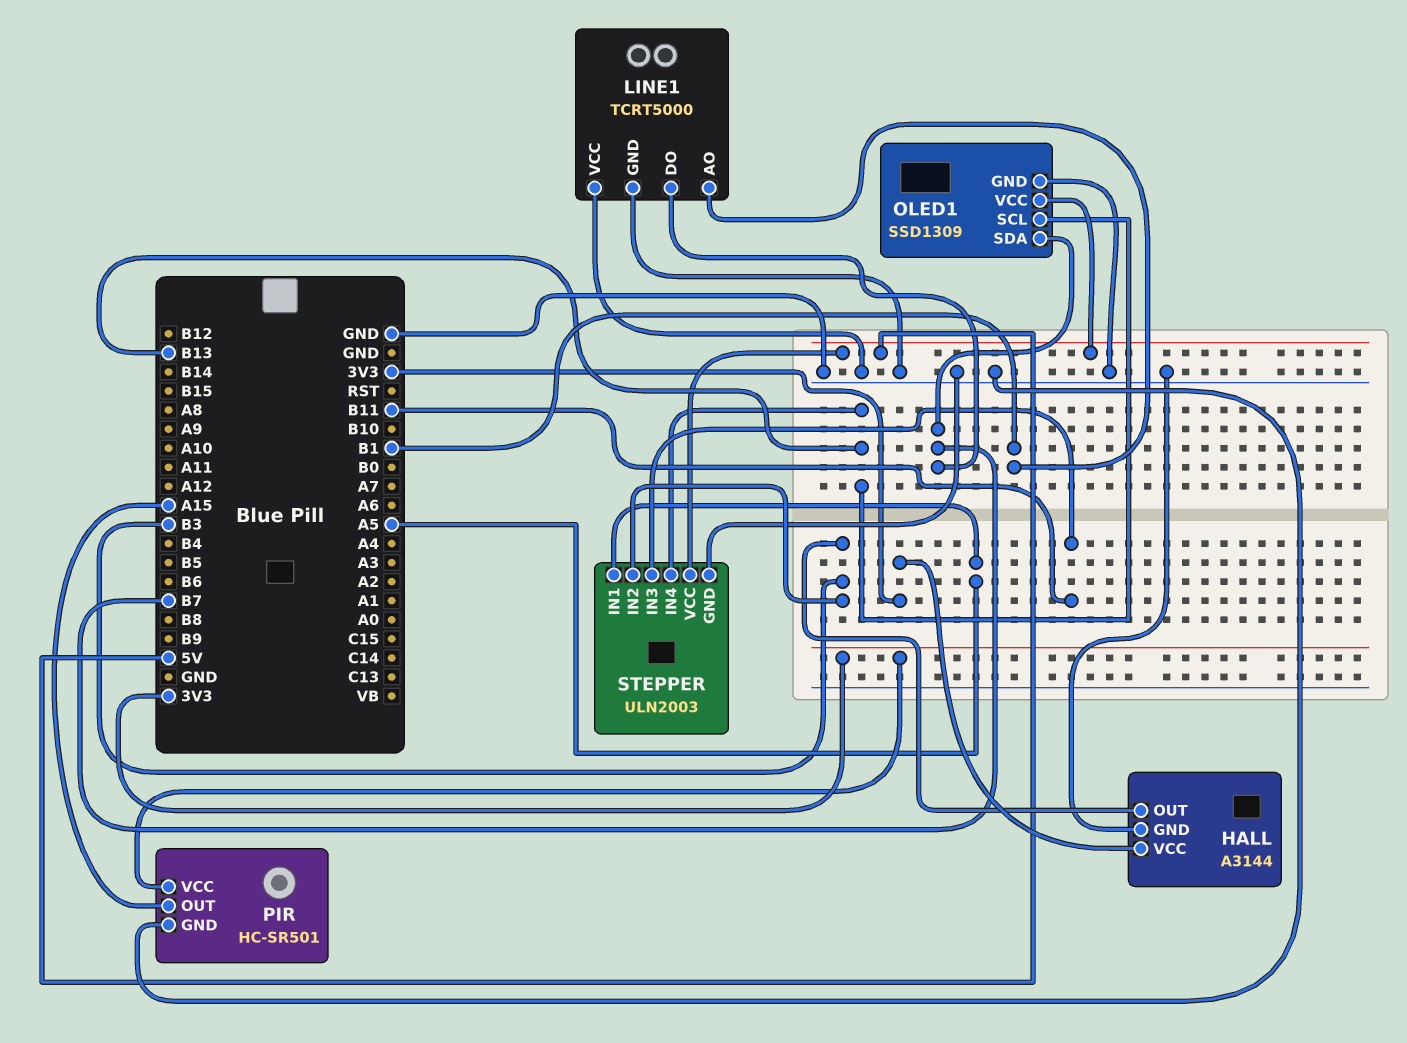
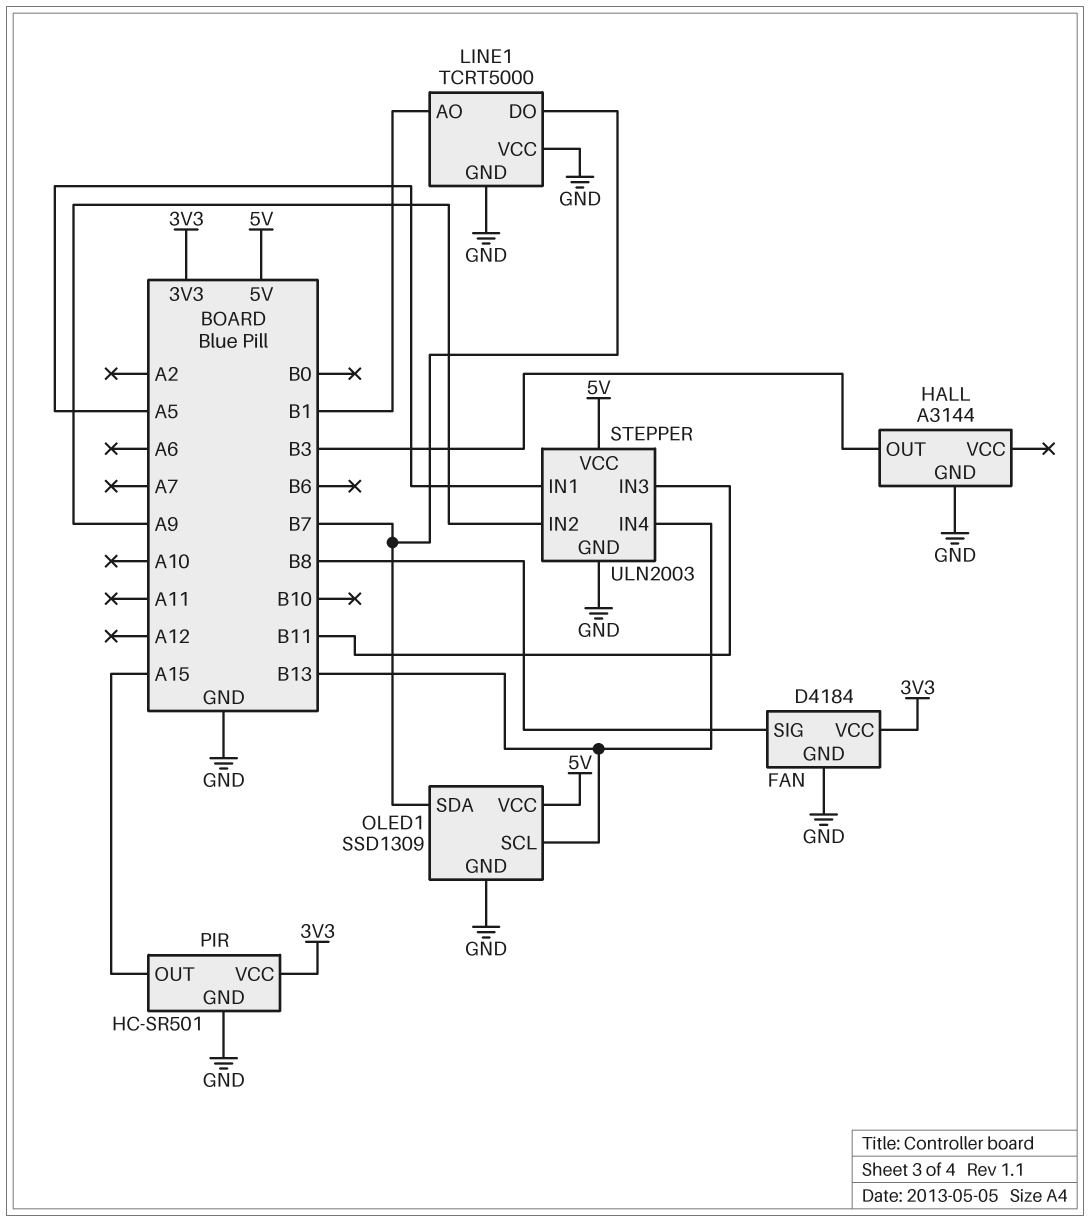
FAN: none -> D4184
FAN pin GND: none -> GND
FAN pin SIG: none -> B8
FAN pin VCC: none -> 3V3
HALL pin VCC: 3V3 -> none
STEPPER pin IN2: B3 -> A9

